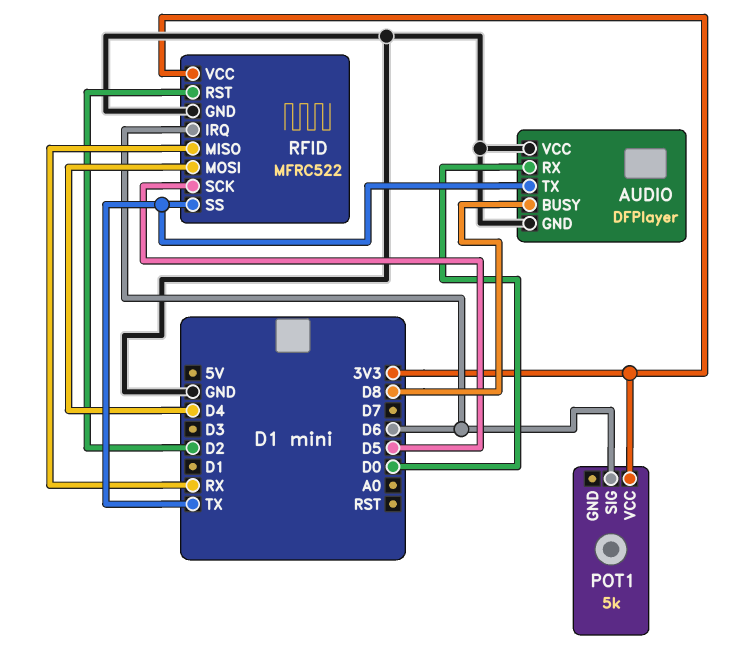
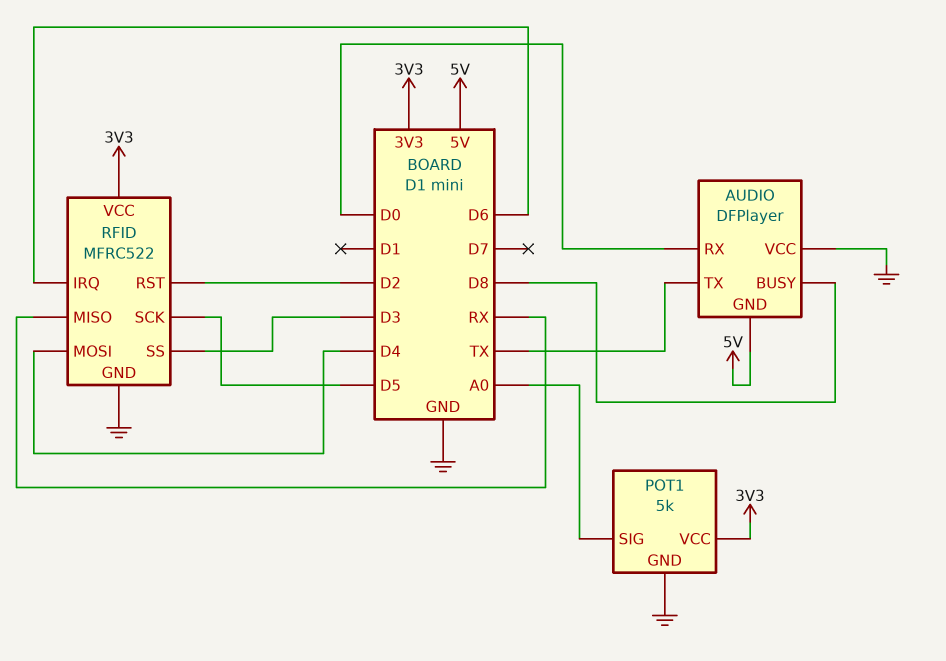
AUDIO pin GND: GND -> 5V
POT1 pin GND: none -> GND
POT1 pin SIG: D6 -> A0
RFID pin SS: TX -> D3

